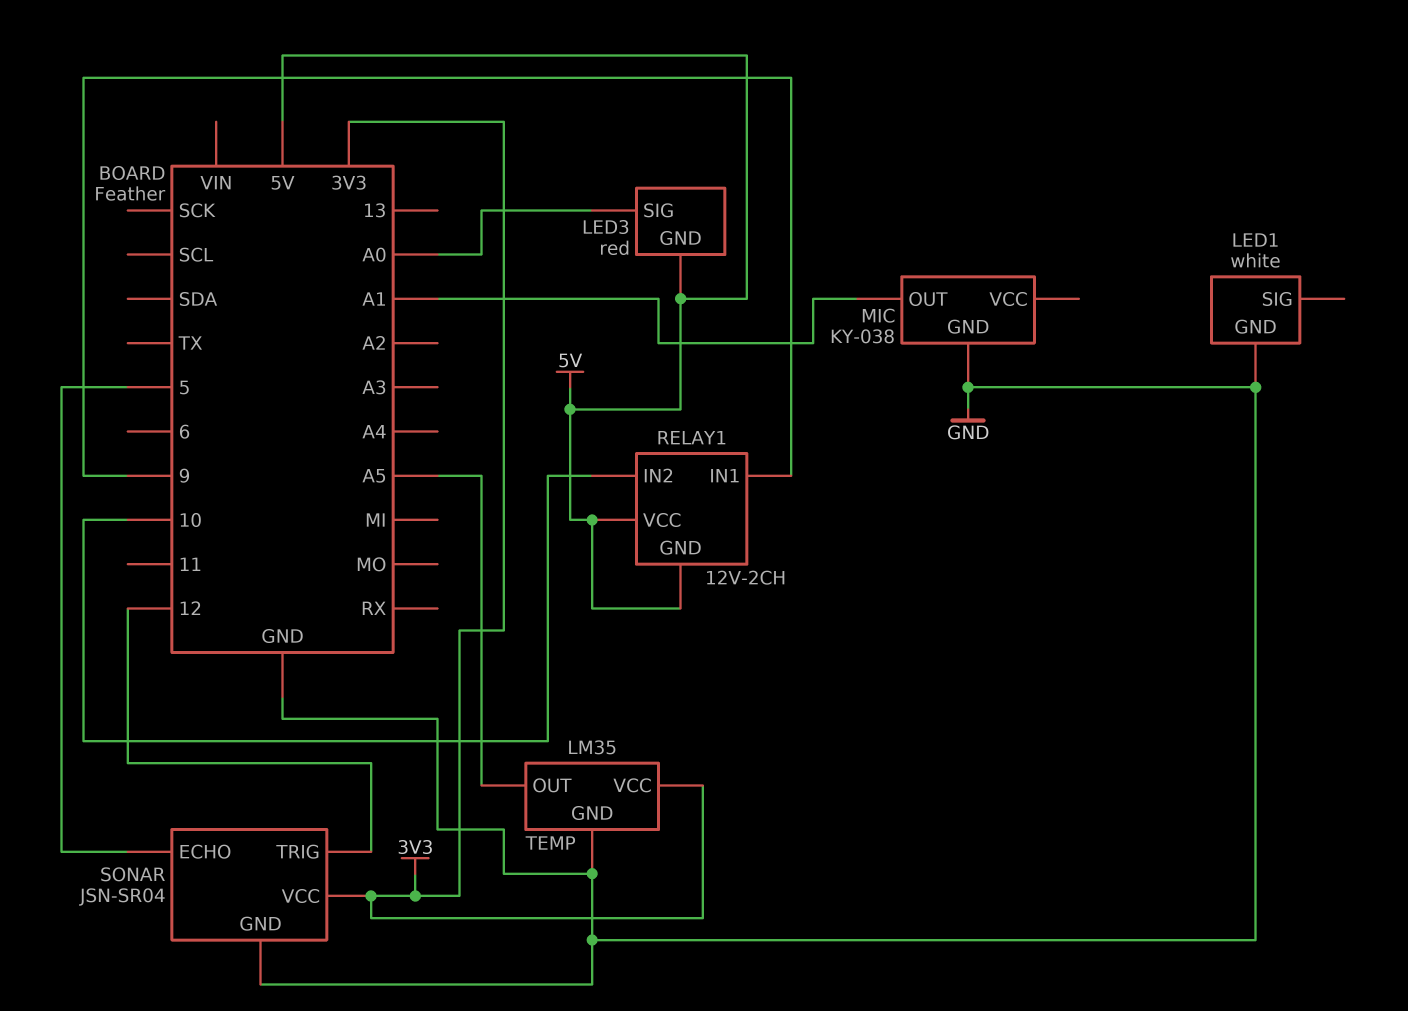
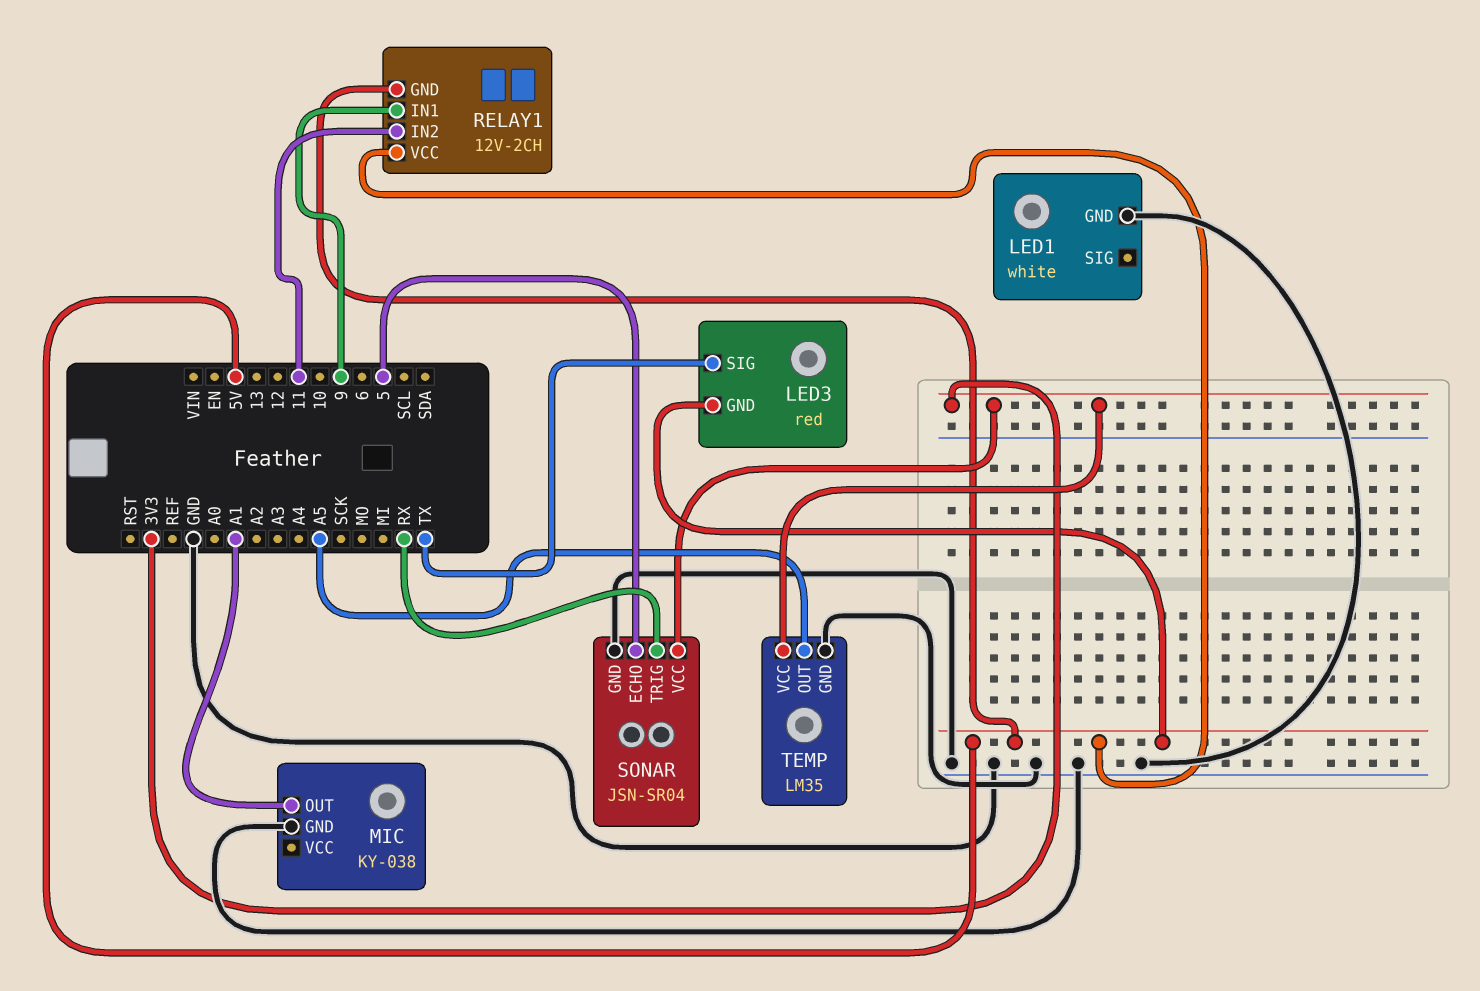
LED3 pin SIG: A0 -> TX
RELAY1 pin IN2: 10 -> 11
SONAR pin TRIG: 12 -> RX

